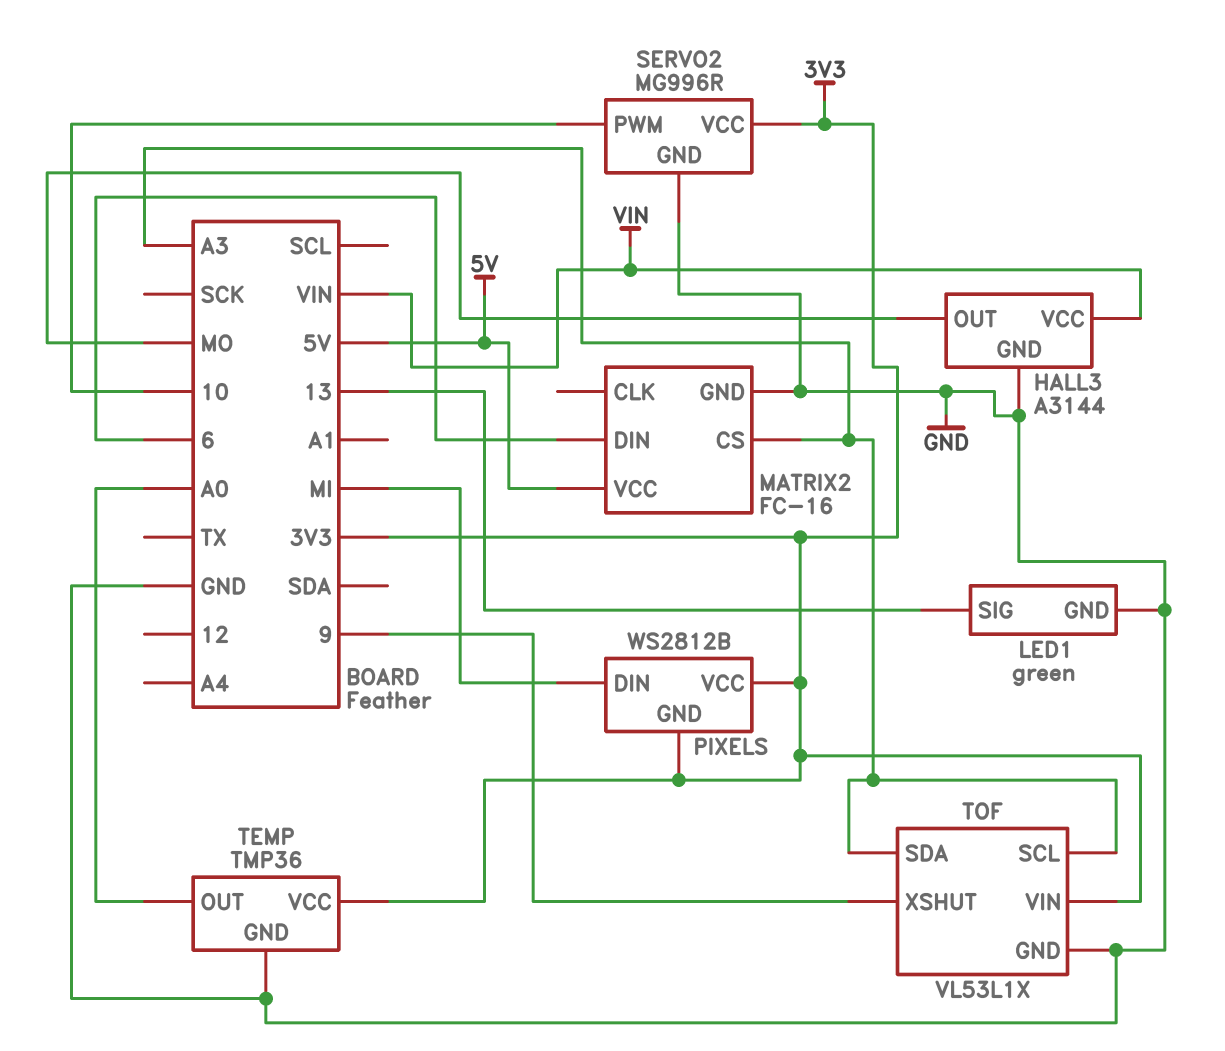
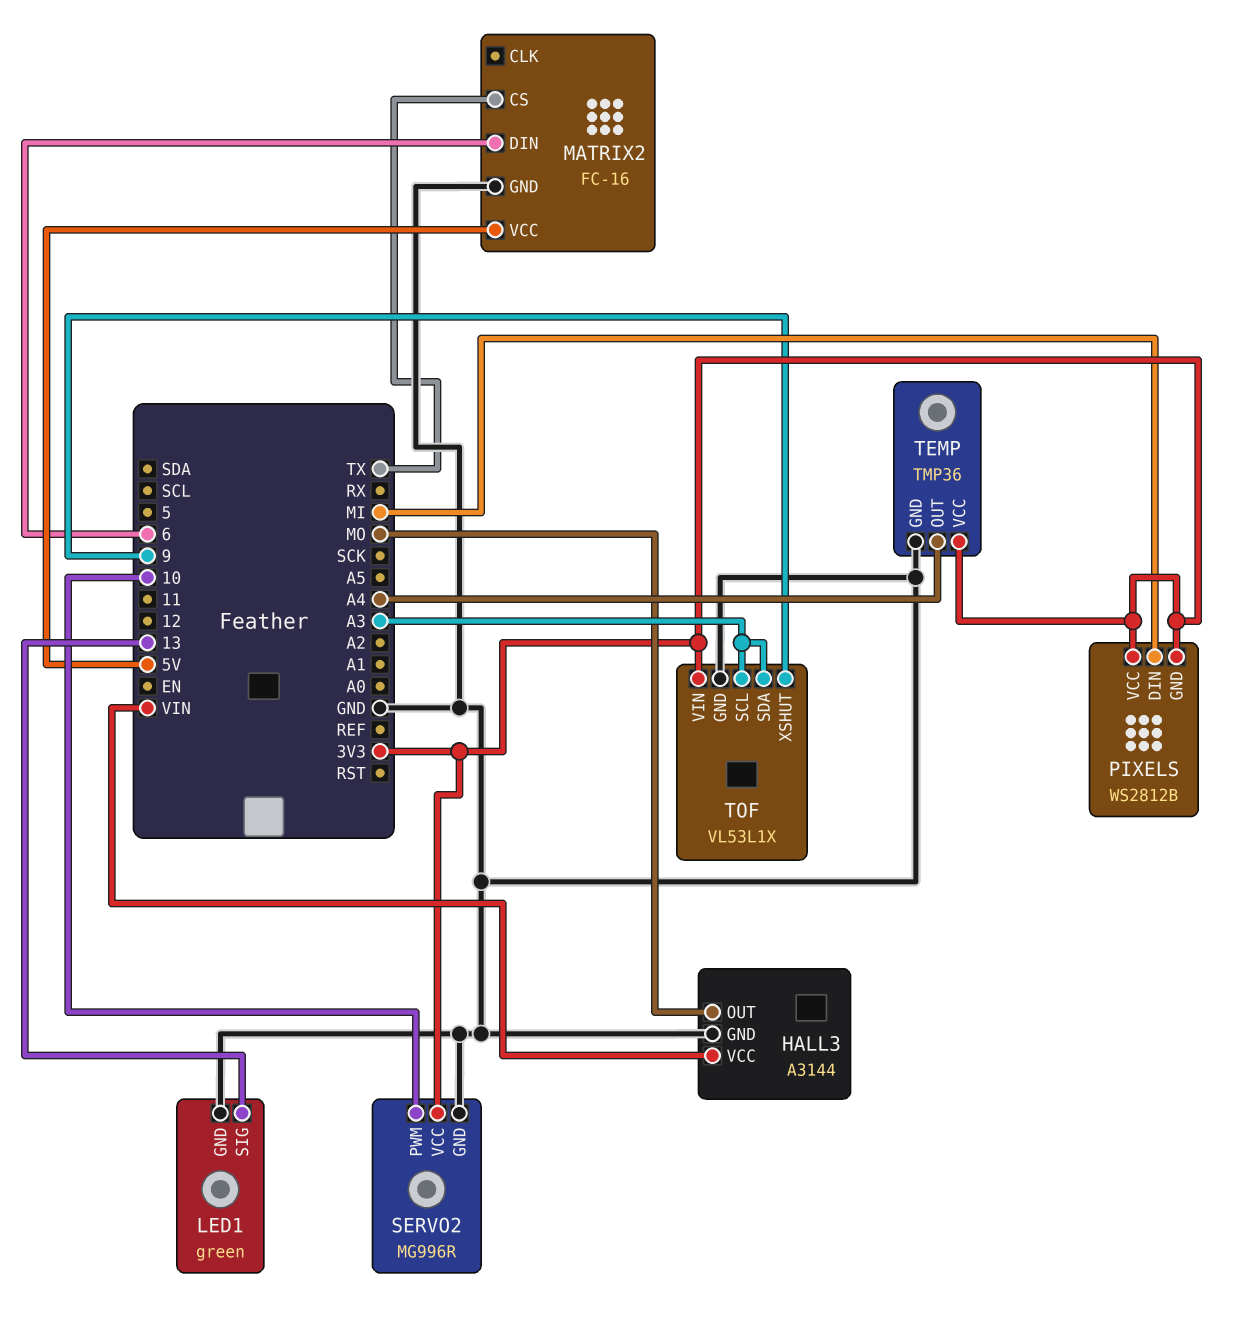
MATRIX2 pin CS: A3 -> TX
TEMP pin OUT: A0 -> A4

